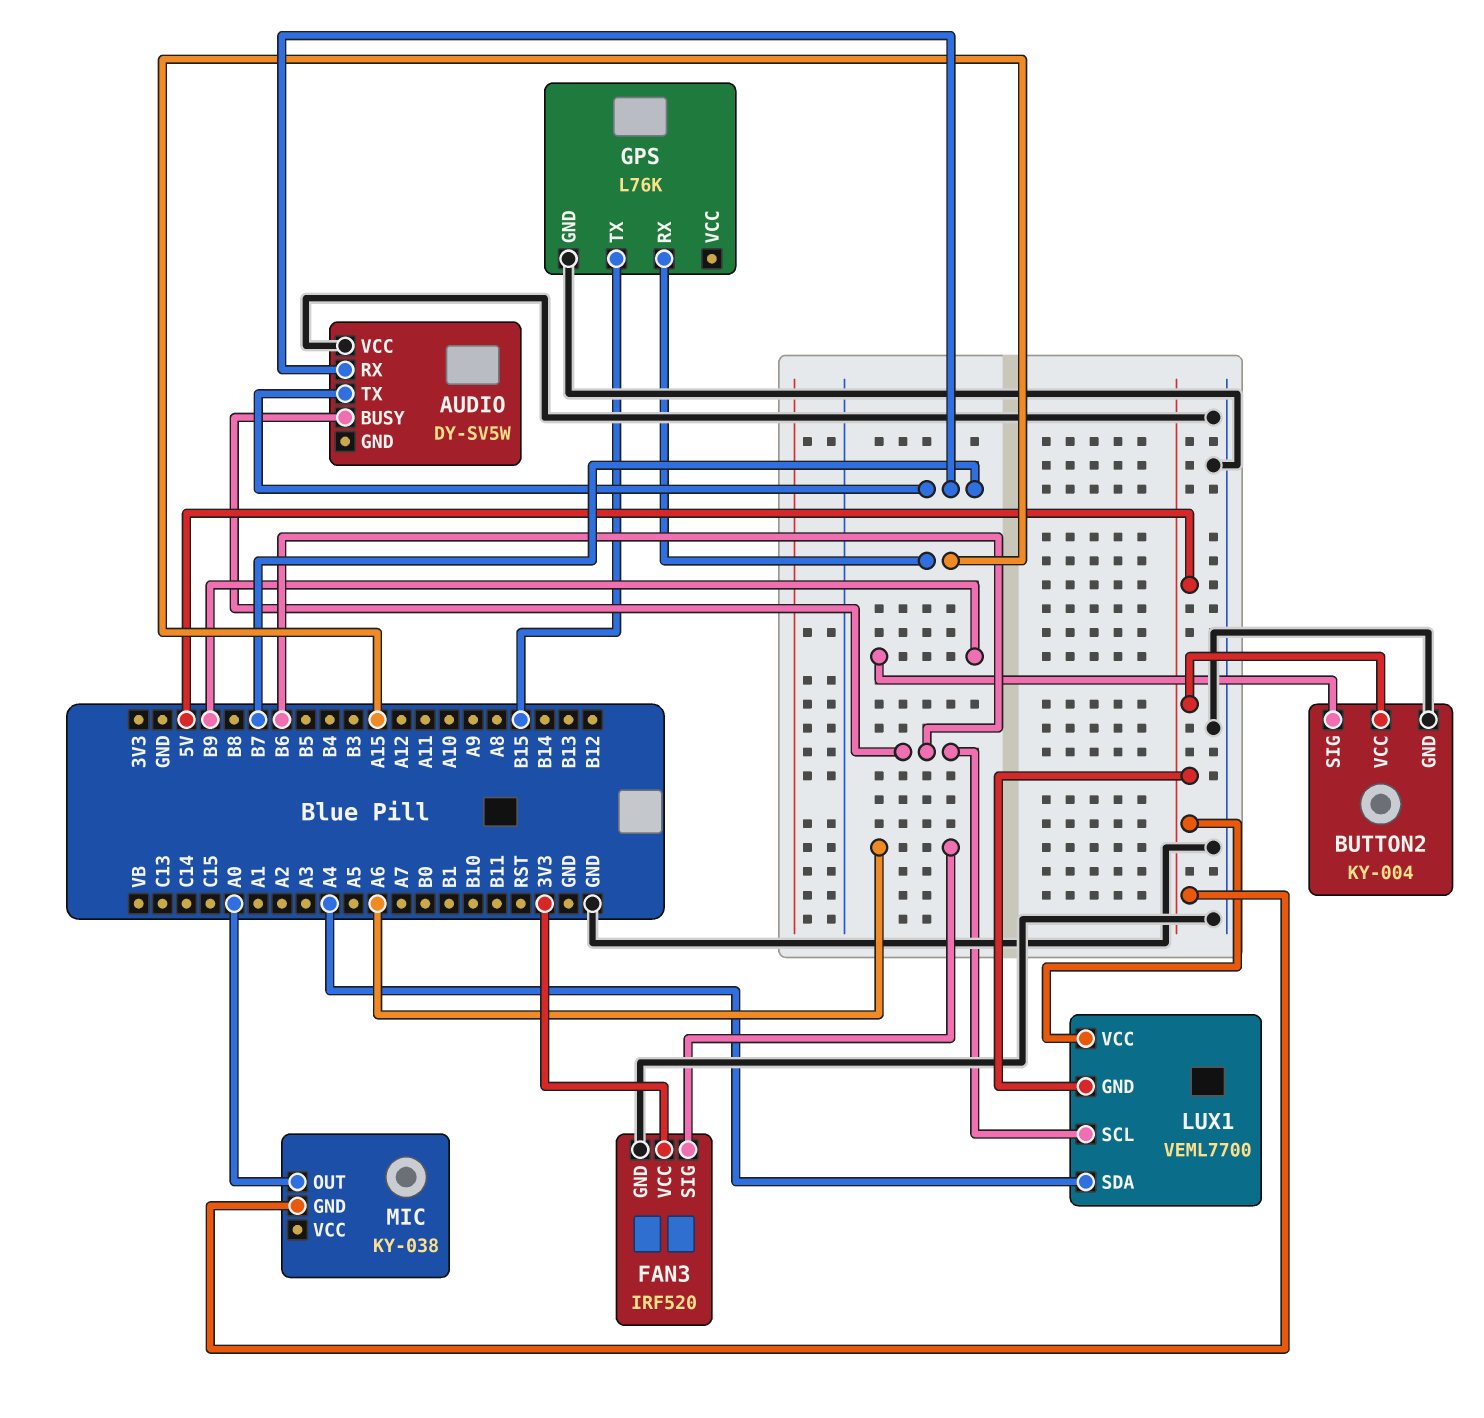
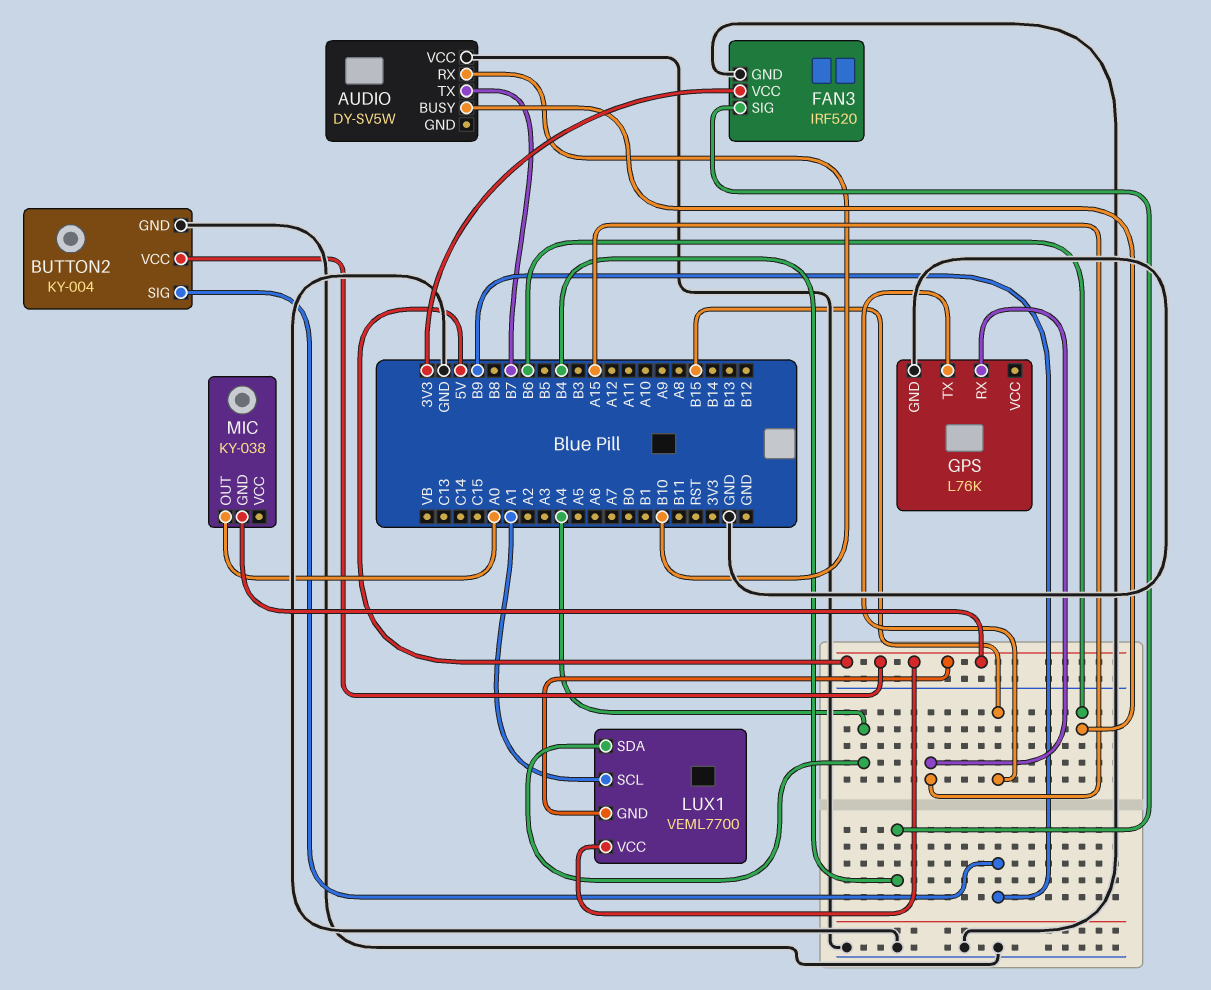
AUDIO pin RX: B7 -> B10
FAN3 pin SIG: A6 -> B4
LUX1 pin SCL: B6 -> A1

